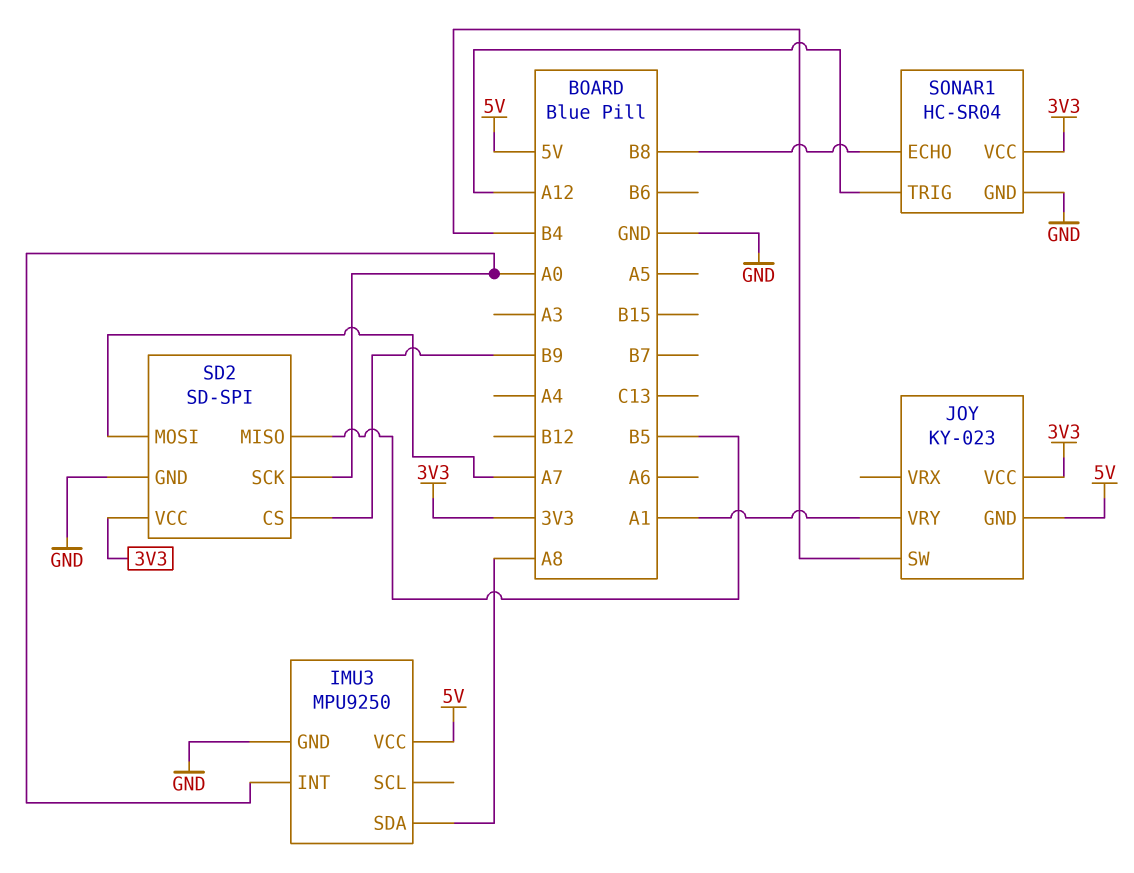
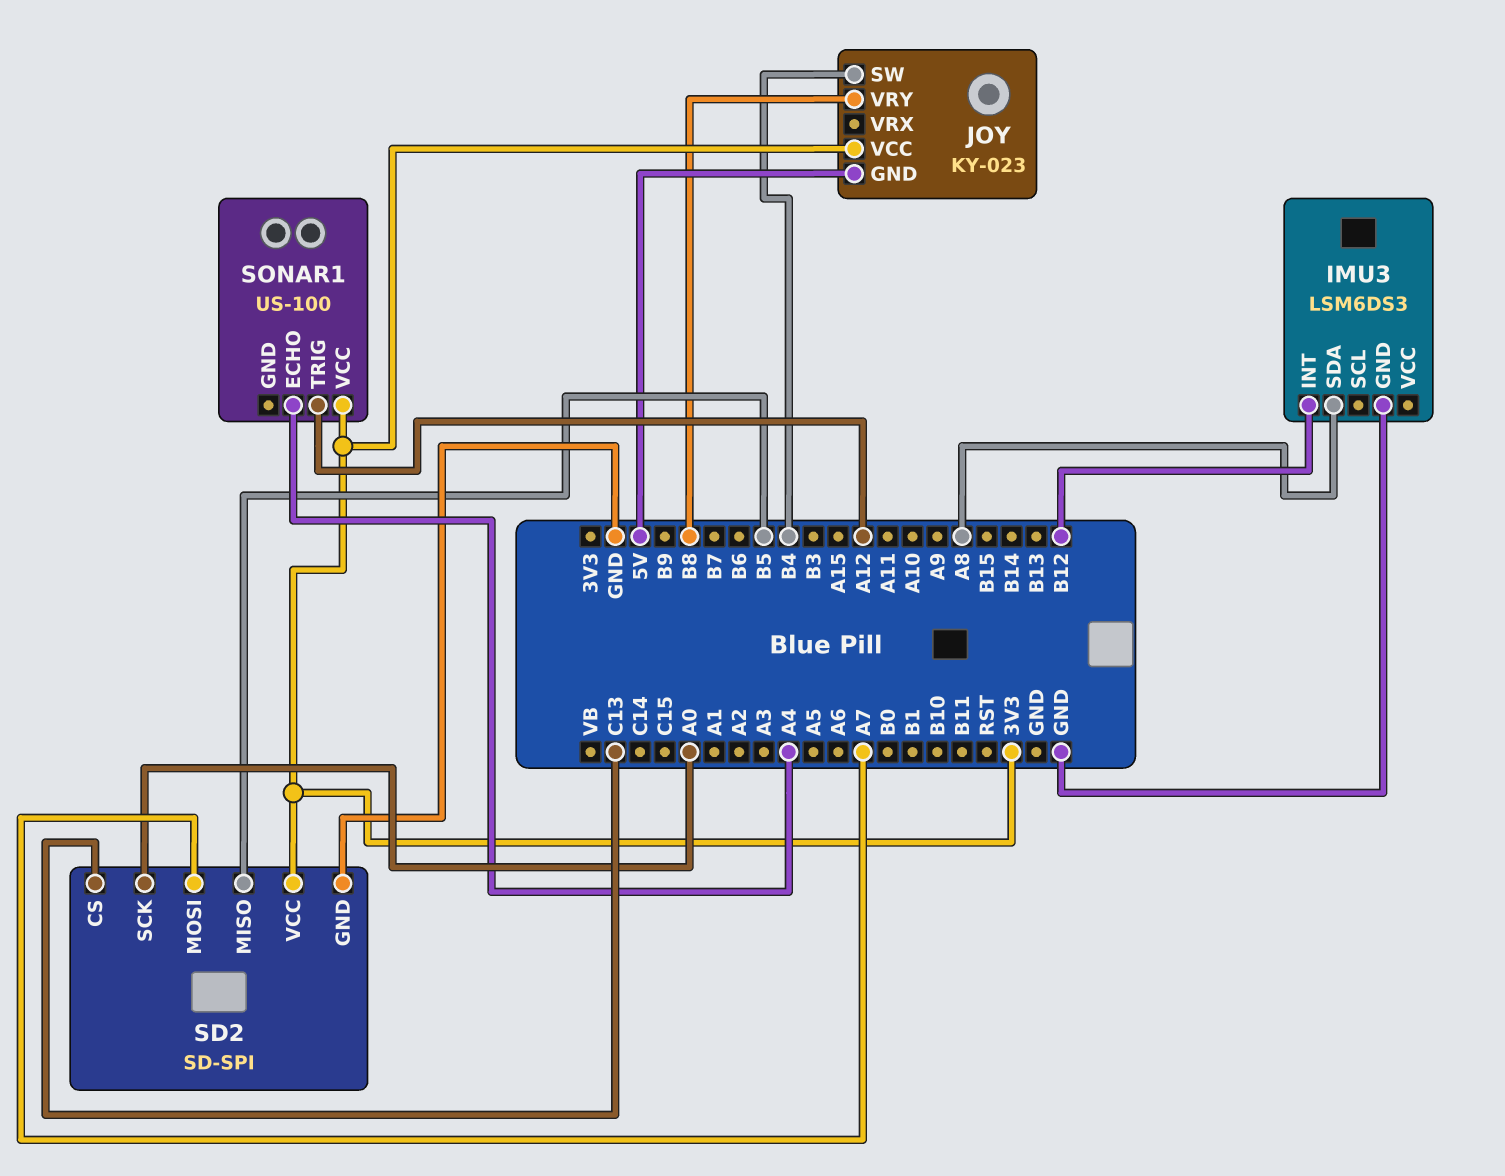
IMU3: MPU9250 -> LSM6DS3
IMU3 pin INT: A0 -> B12
IMU3 pin VCC: 5V -> none
JOY pin VRY: A1 -> B8
SD2 pin CS: B9 -> C13
SONAR1: HC-SR04 -> US-100
SONAR1 pin ECHO: B8 -> A4
SONAR1 pin GND: GND -> none

